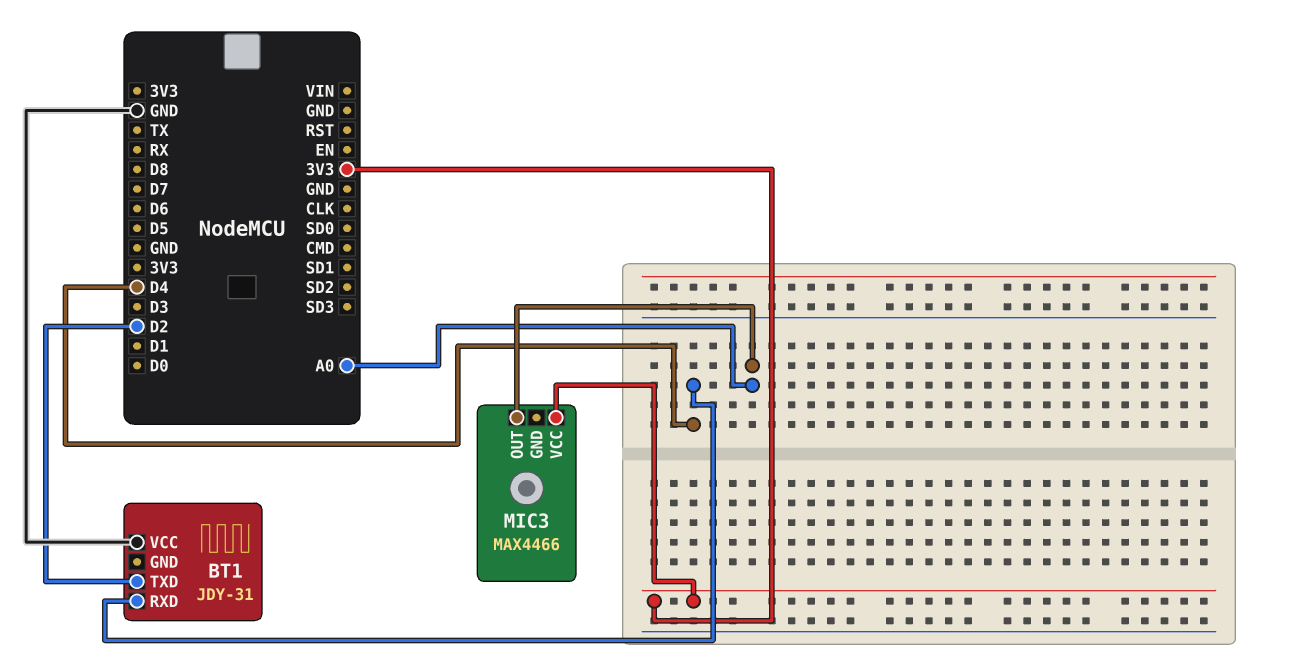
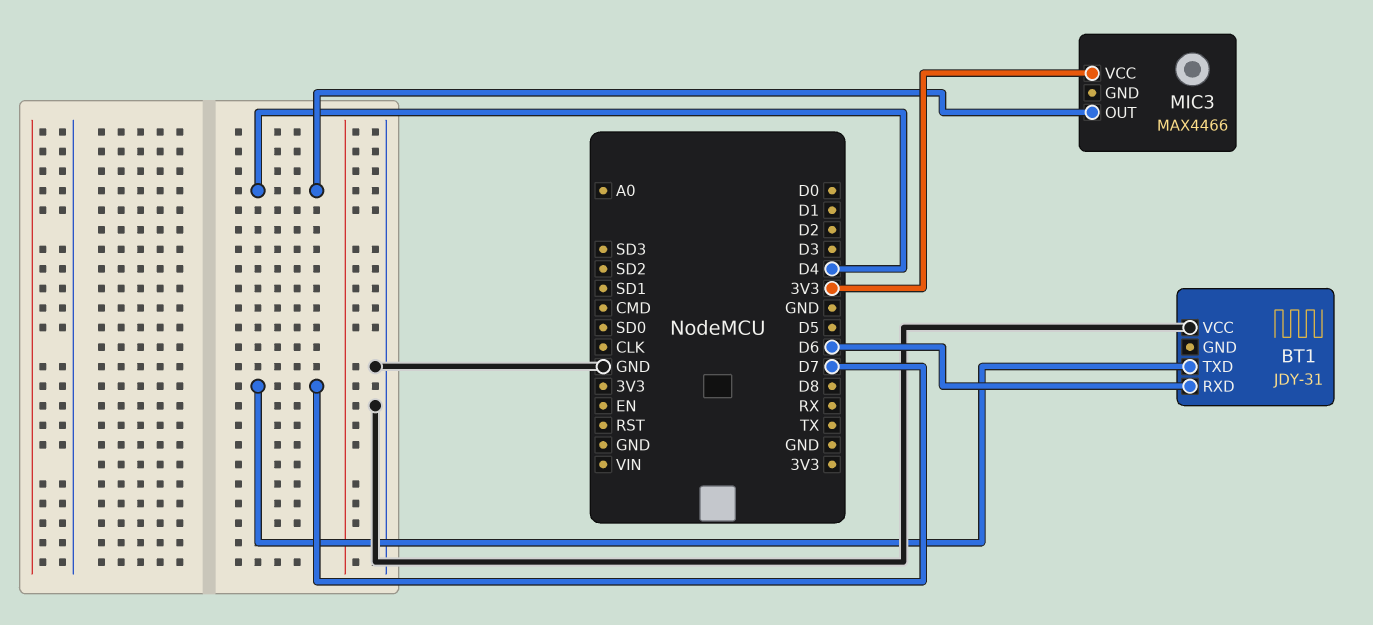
BT1 pin RXD: D4 -> D6
BT1 pin TXD: D2 -> D7
MIC3 pin OUT: A0 -> D4

